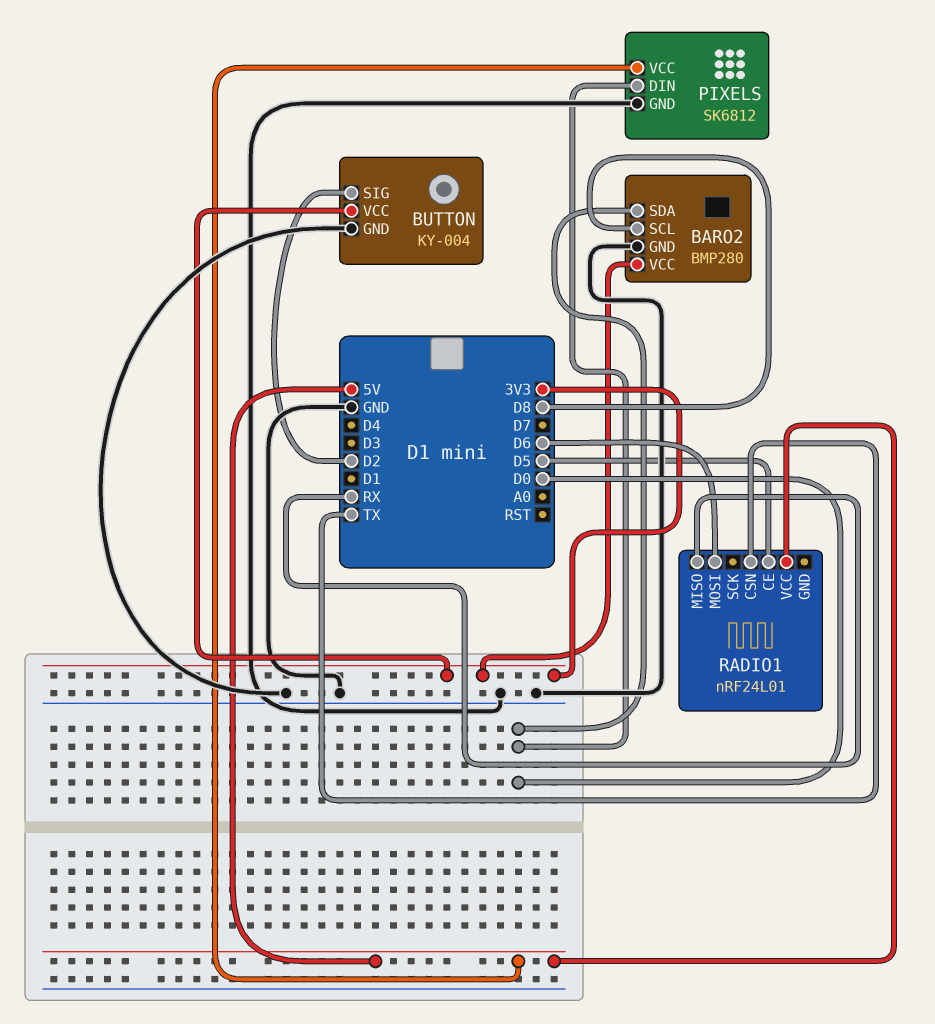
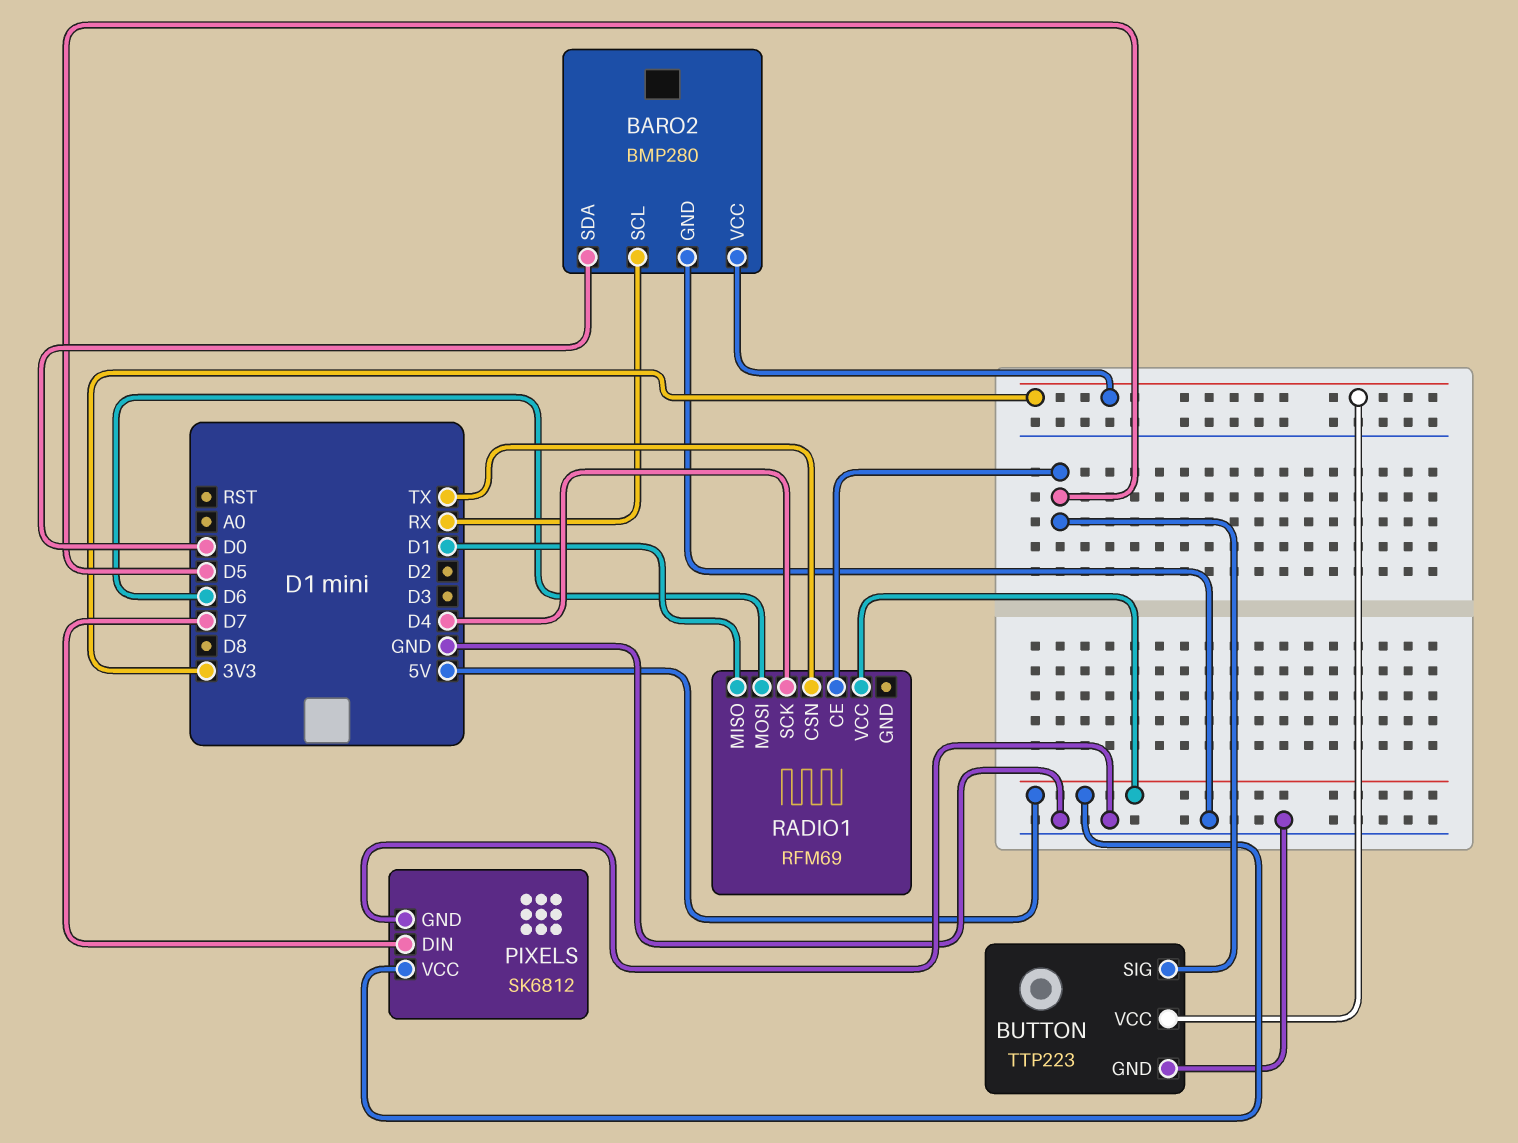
BARO2 pin SCL: D8 -> RX
BUTTON: KY-004 -> TTP223
BUTTON pin SIG: D2 -> D5
PIXELS pin DIN: D0 -> D7
RADIO1: nRF24L01 -> RFM69
RADIO1 pin MISO: RX -> D1
RADIO1 pin SCK: none -> D4

